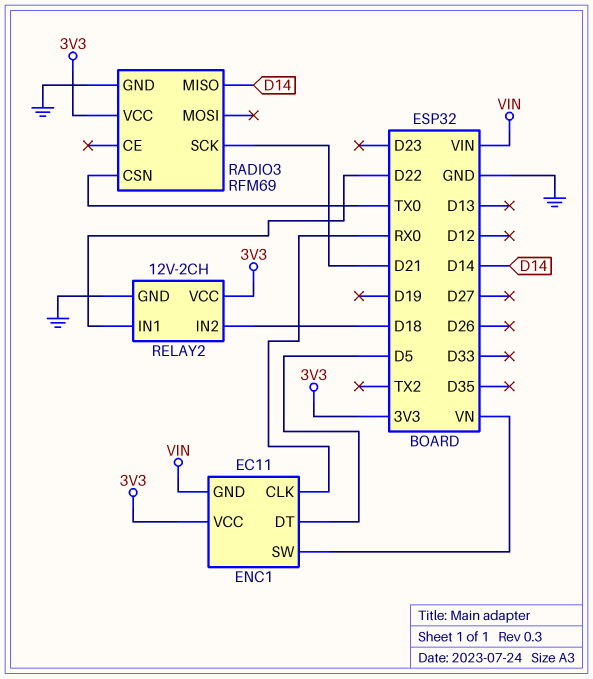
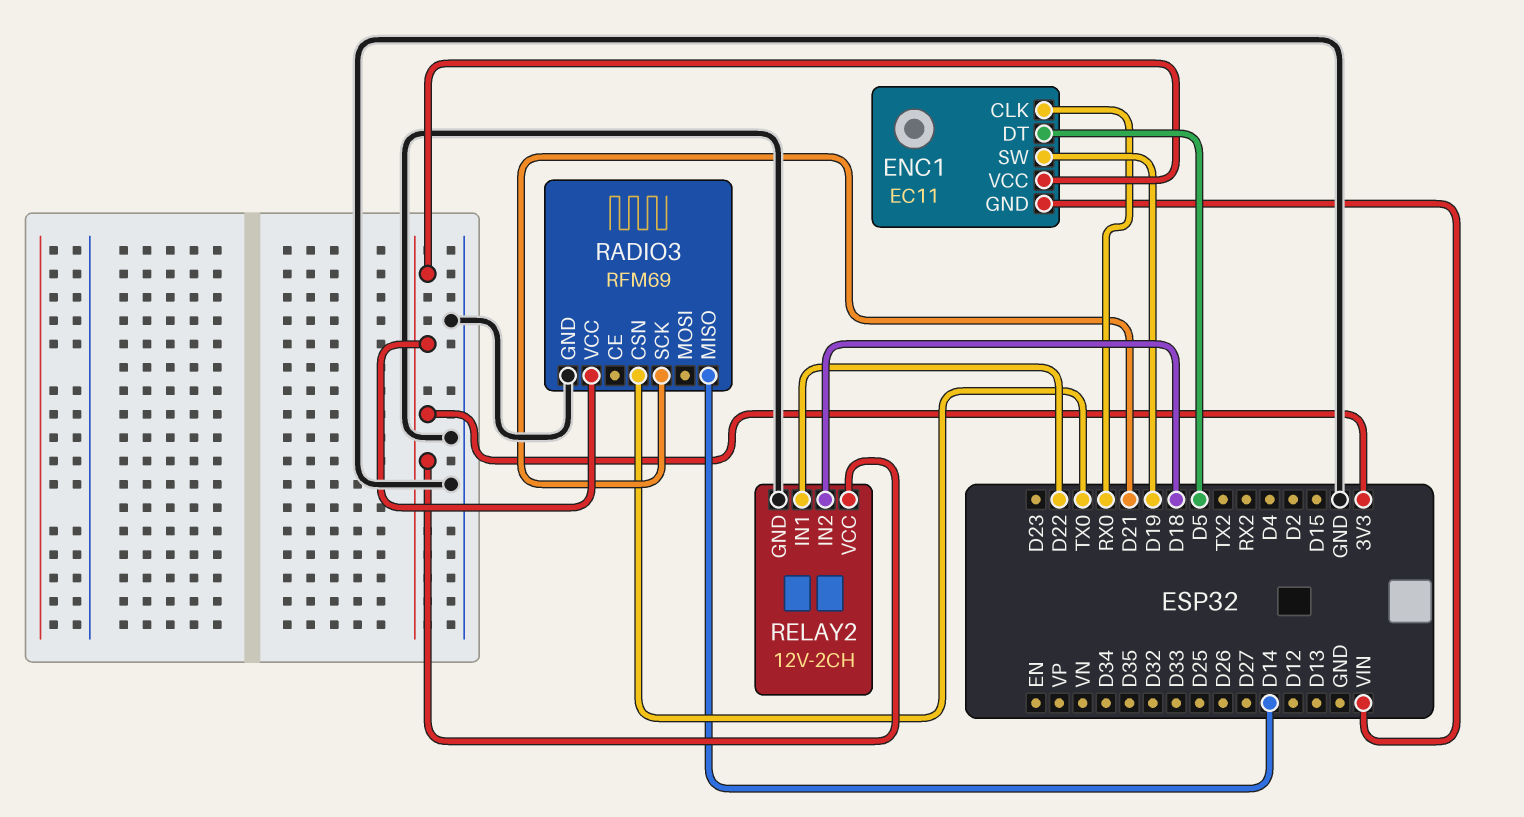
ENC1 pin SW: VN -> D19

